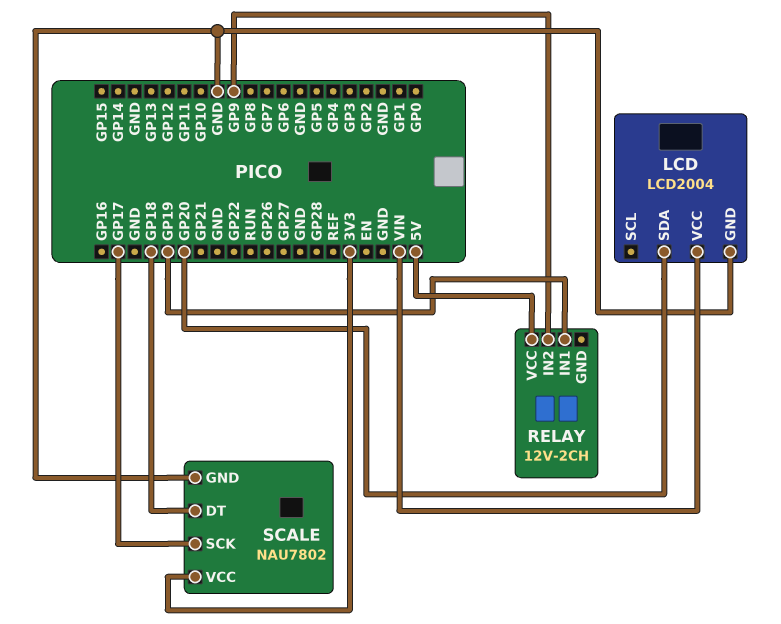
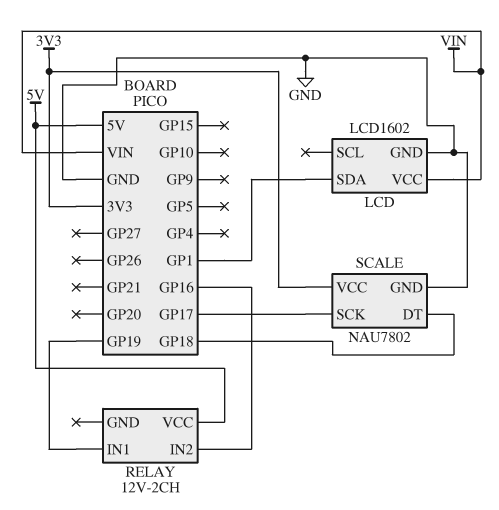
LCD: LCD2004 -> LCD1602
LCD pin SDA: GP20 -> GP1
RELAY pin IN2: GP9 -> GP16

